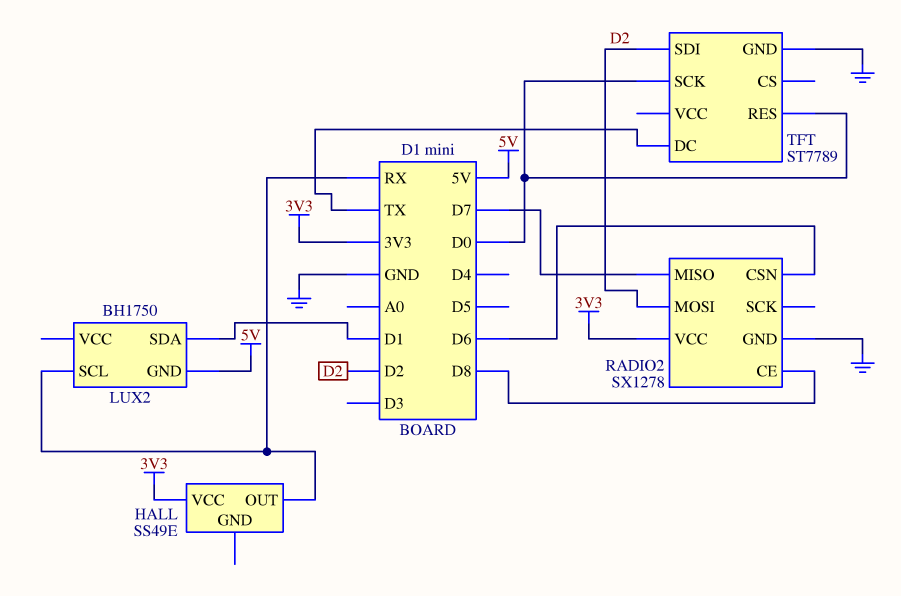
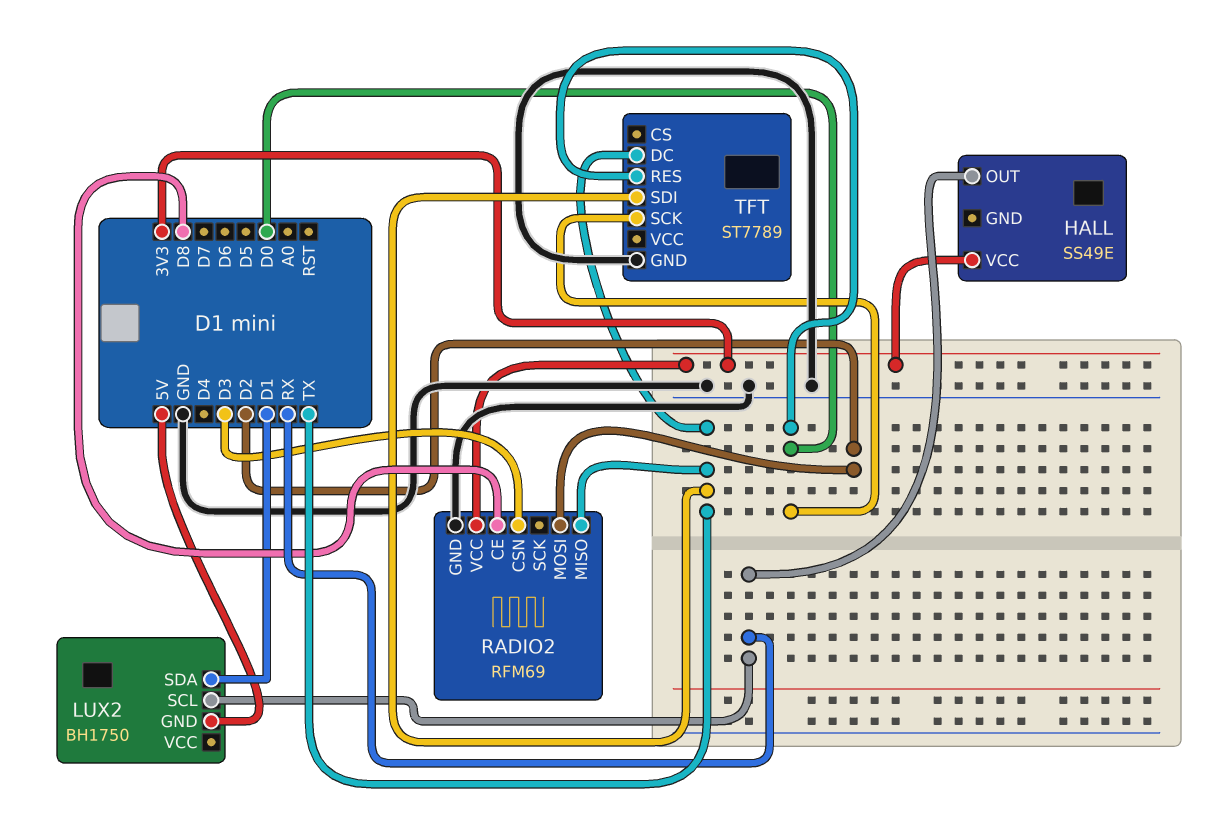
RADIO2: SX1278 -> RFM69
RADIO2 pin CSN: D6 -> D3
RADIO2 pin MISO: D7 -> TX
TFT pin SDI: D2 -> TX

